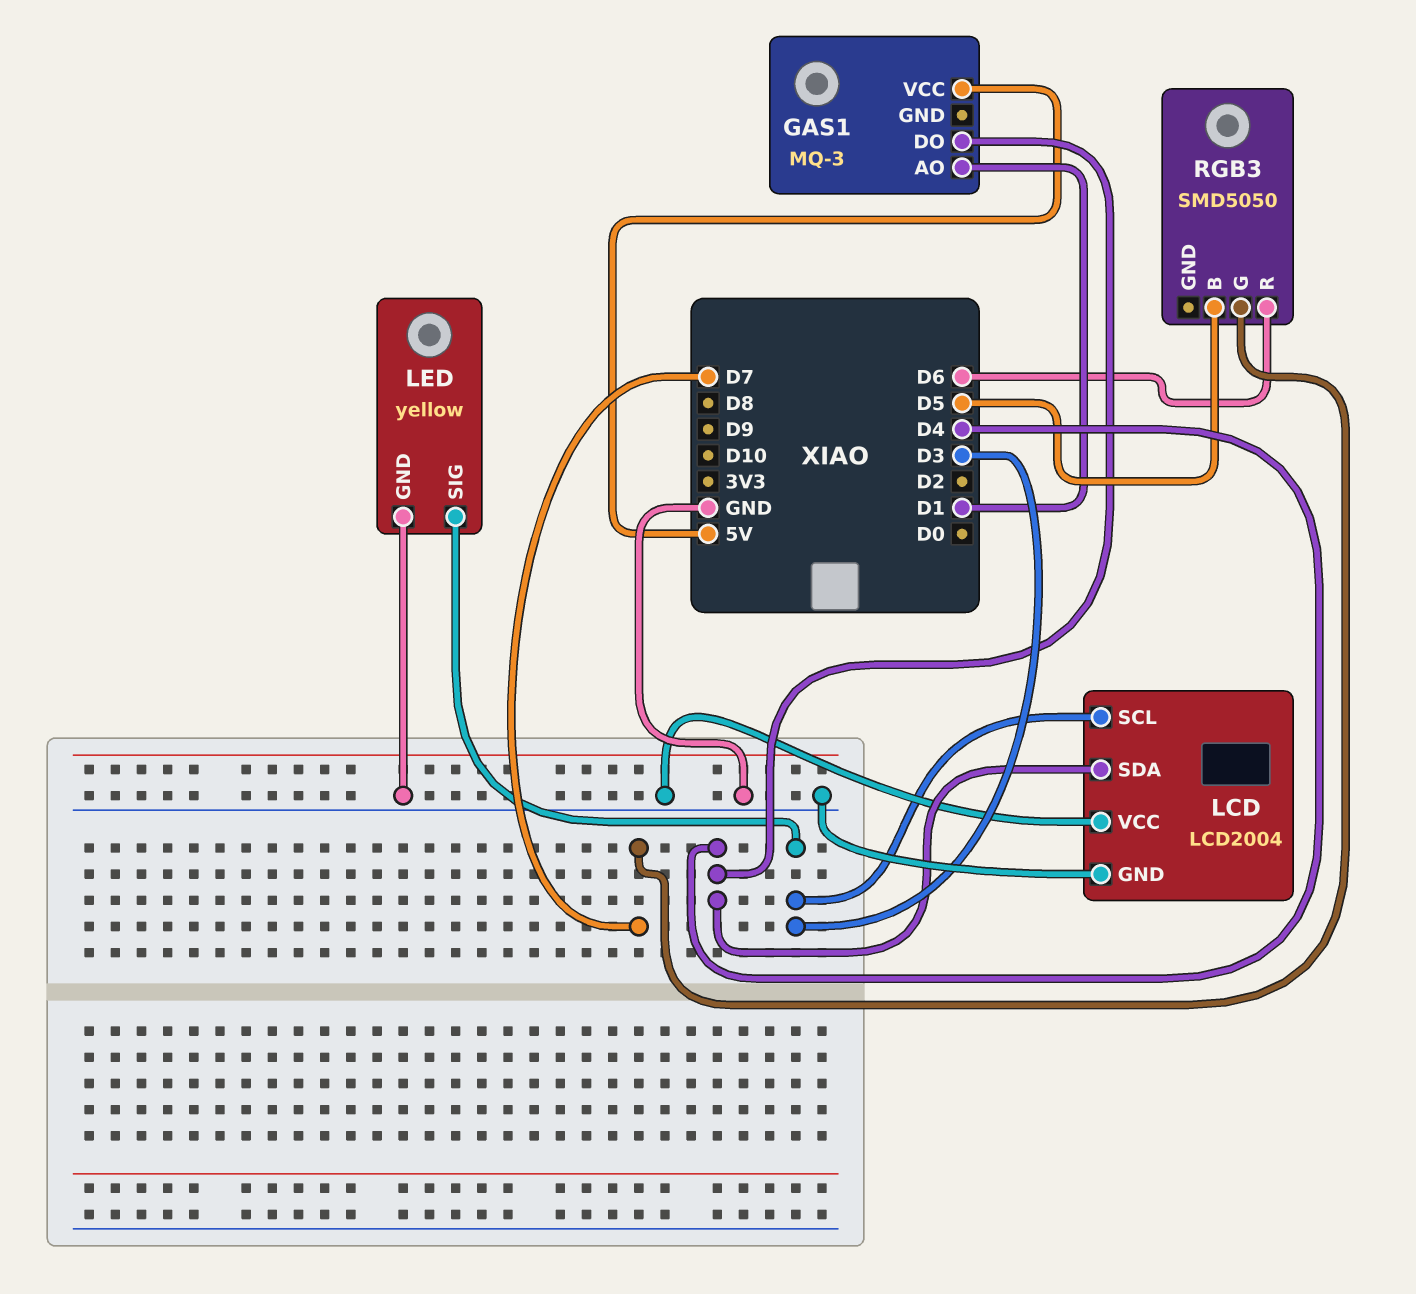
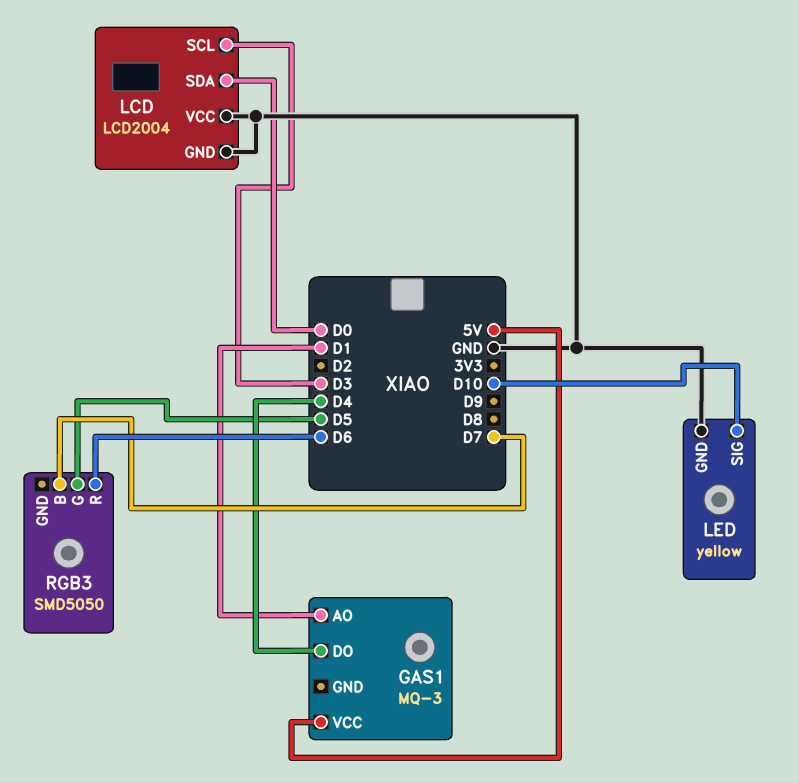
LCD pin SDA: D4 -> D0
LED pin SIG: D3 -> D10
RGB3 pin B: D5 -> D7
RGB3 pin G: D7 -> D5

